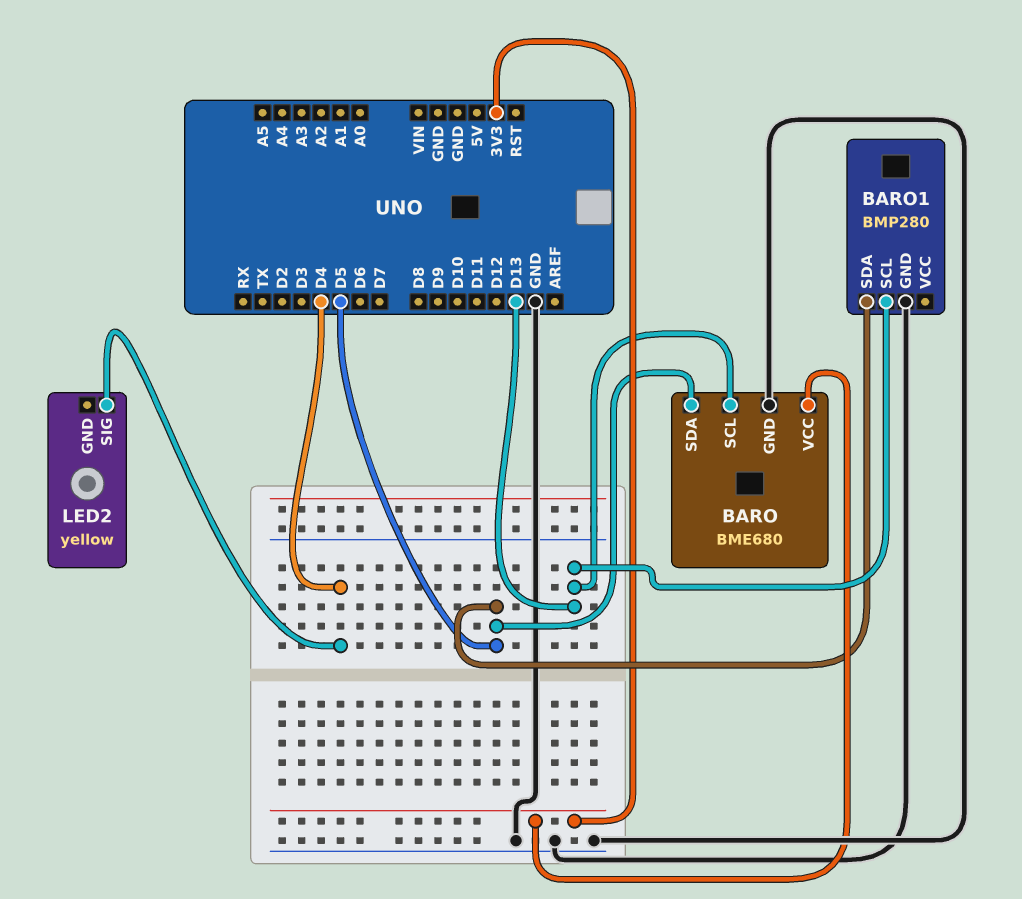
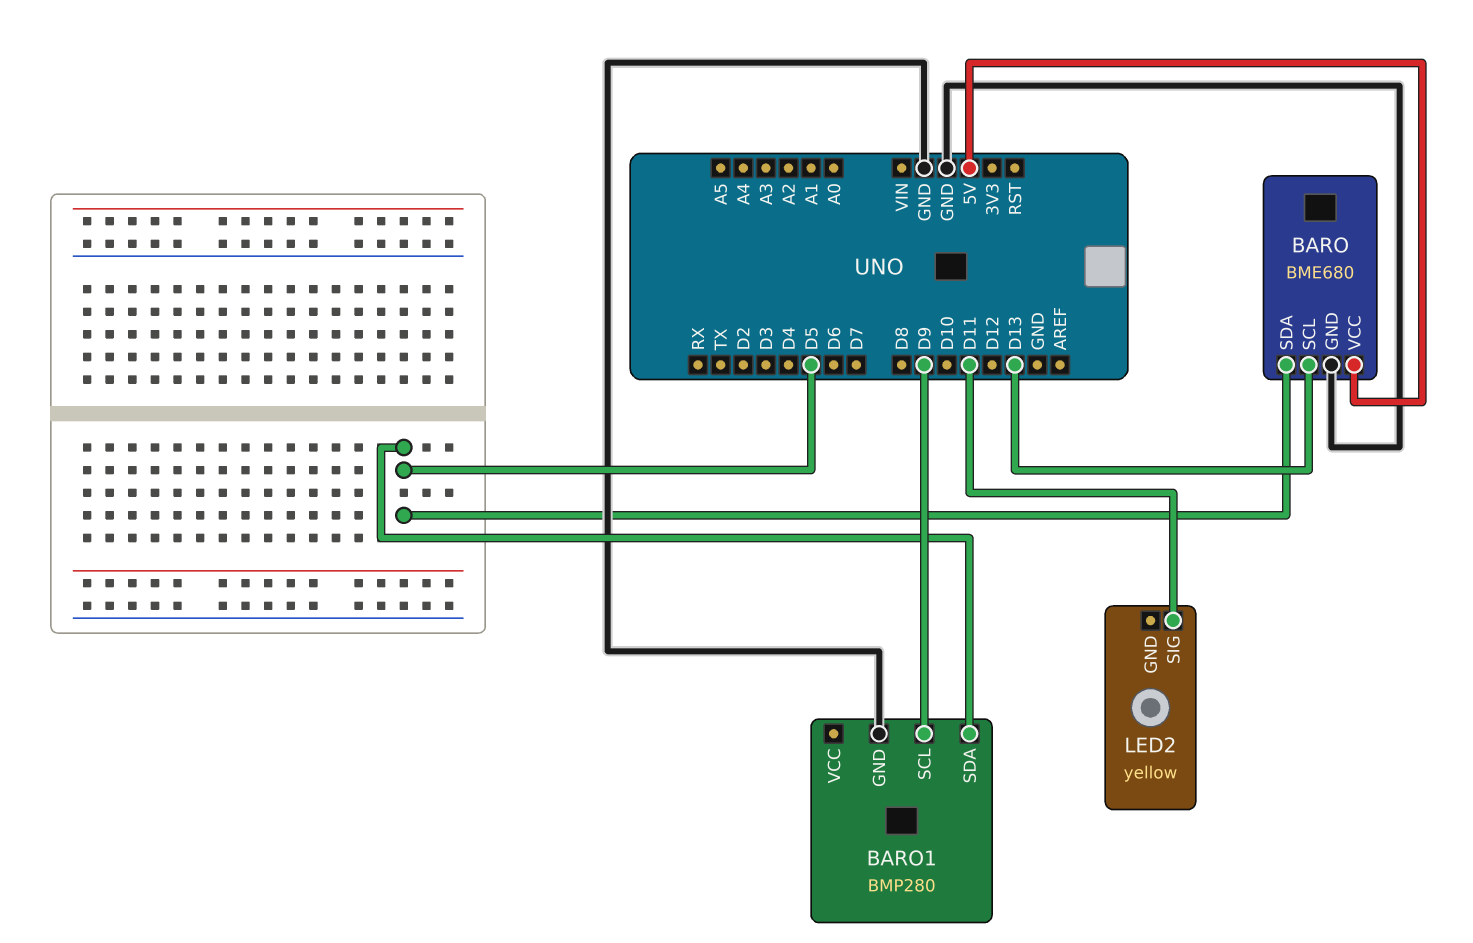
BARO pin VCC: 3V3 -> 5V
BARO1 pin SCL: D13 -> D9
LED2 pin SIG: D4 -> D11

